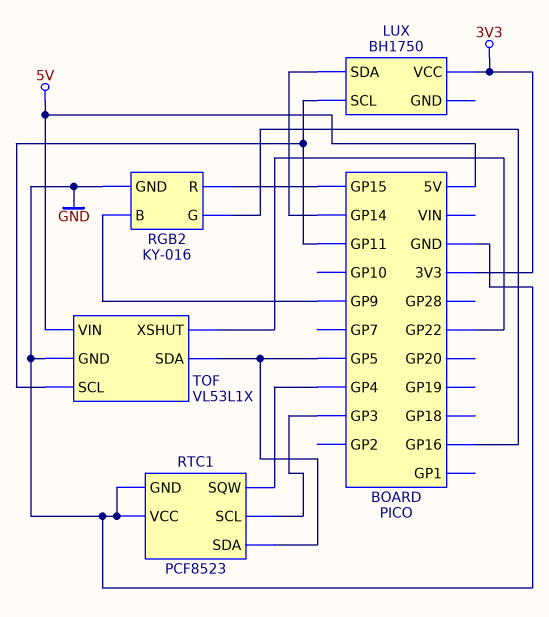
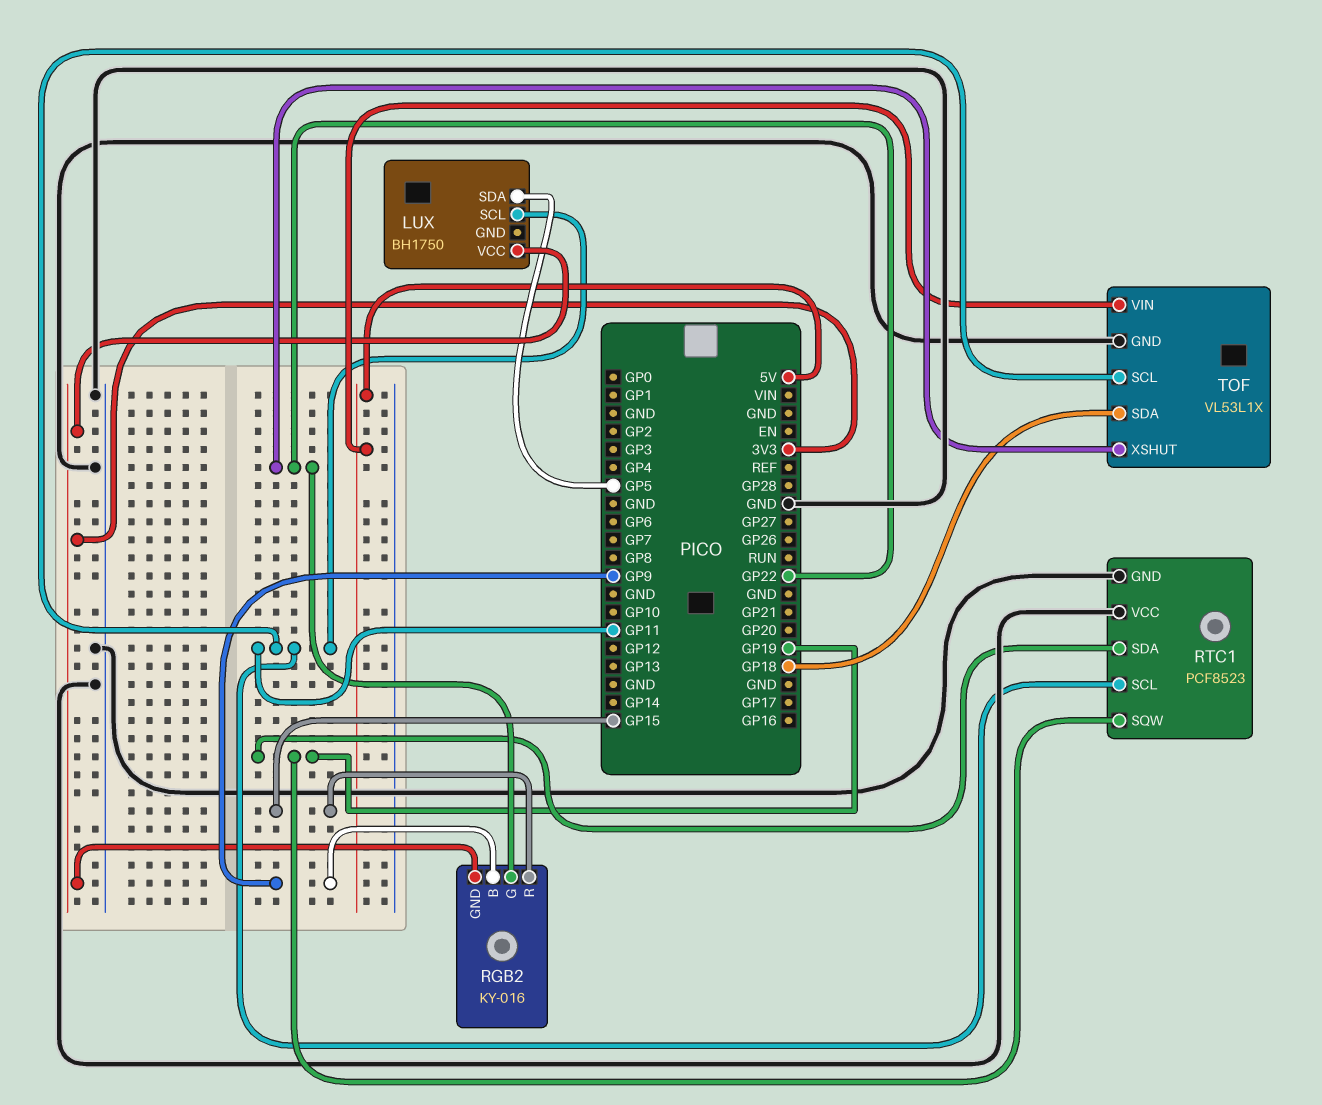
LUX pin SDA: GP14 -> GP5
RGB2 pin G: GP16 -> GP22
RGB2 pin GND: GND -> 3V3
RTC1 pin SCL: GP3 -> GP11
RTC1 pin SDA: GP5 -> GP19
RTC1 pin SQW: GP4 -> GP19
TOF pin SDA: GP5 -> GP18

